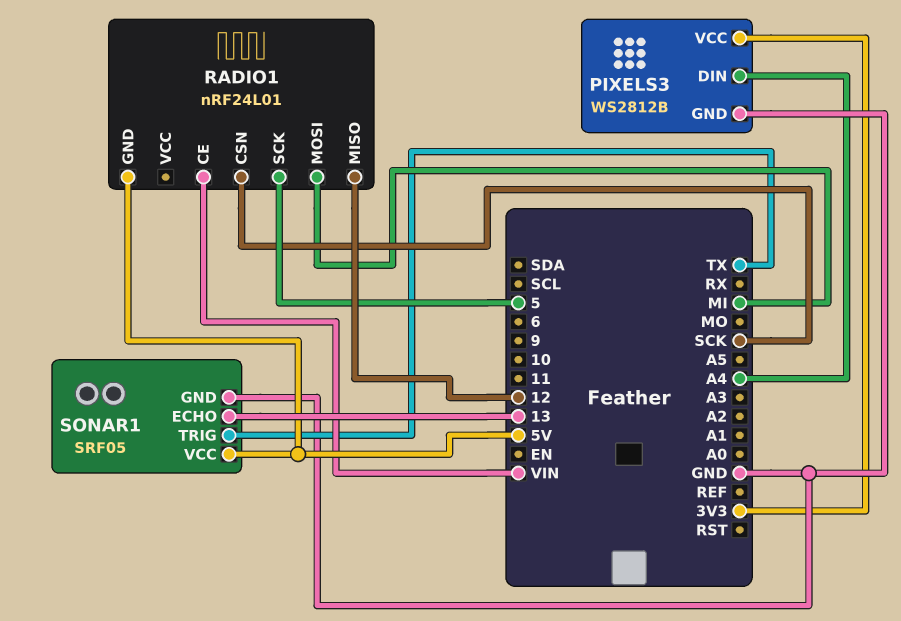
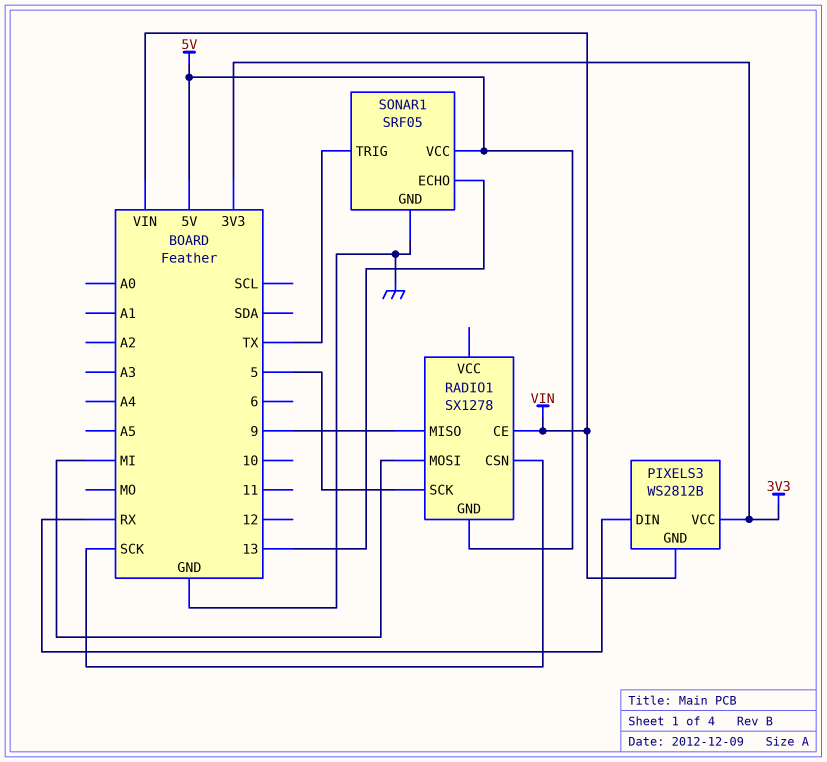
PIXELS3 pin DIN: A4 -> RX
PIXELS3 pin GND: GND -> VIN
RADIO1: nRF24L01 -> SX1278
RADIO1 pin MISO: 12 -> 9

